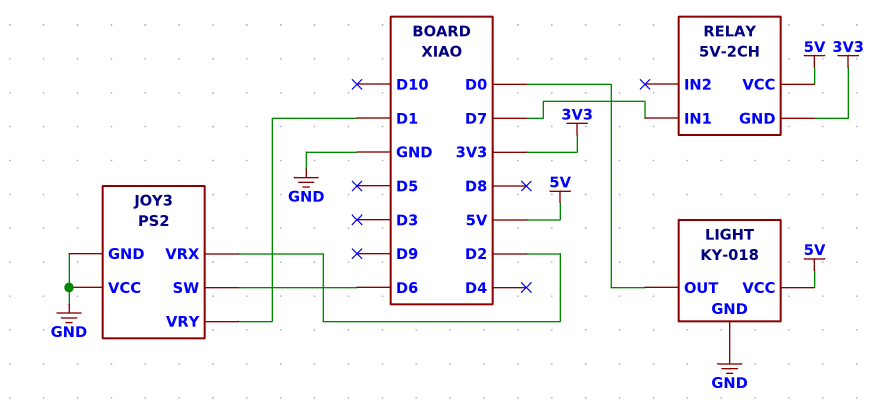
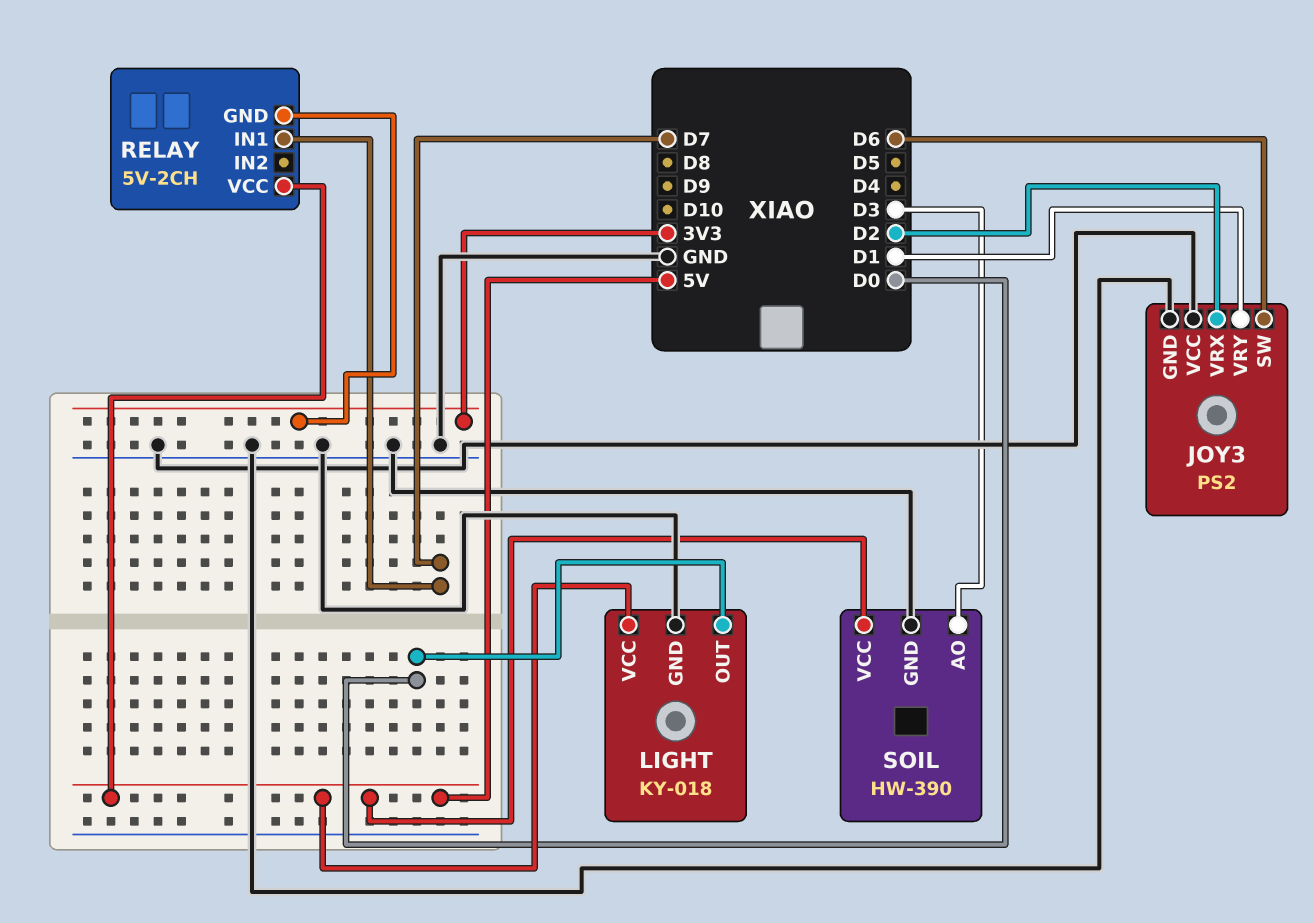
SOIL: none -> HW-390
SOIL pin AO: none -> D3
SOIL pin GND: none -> GND
SOIL pin VCC: none -> 5V

